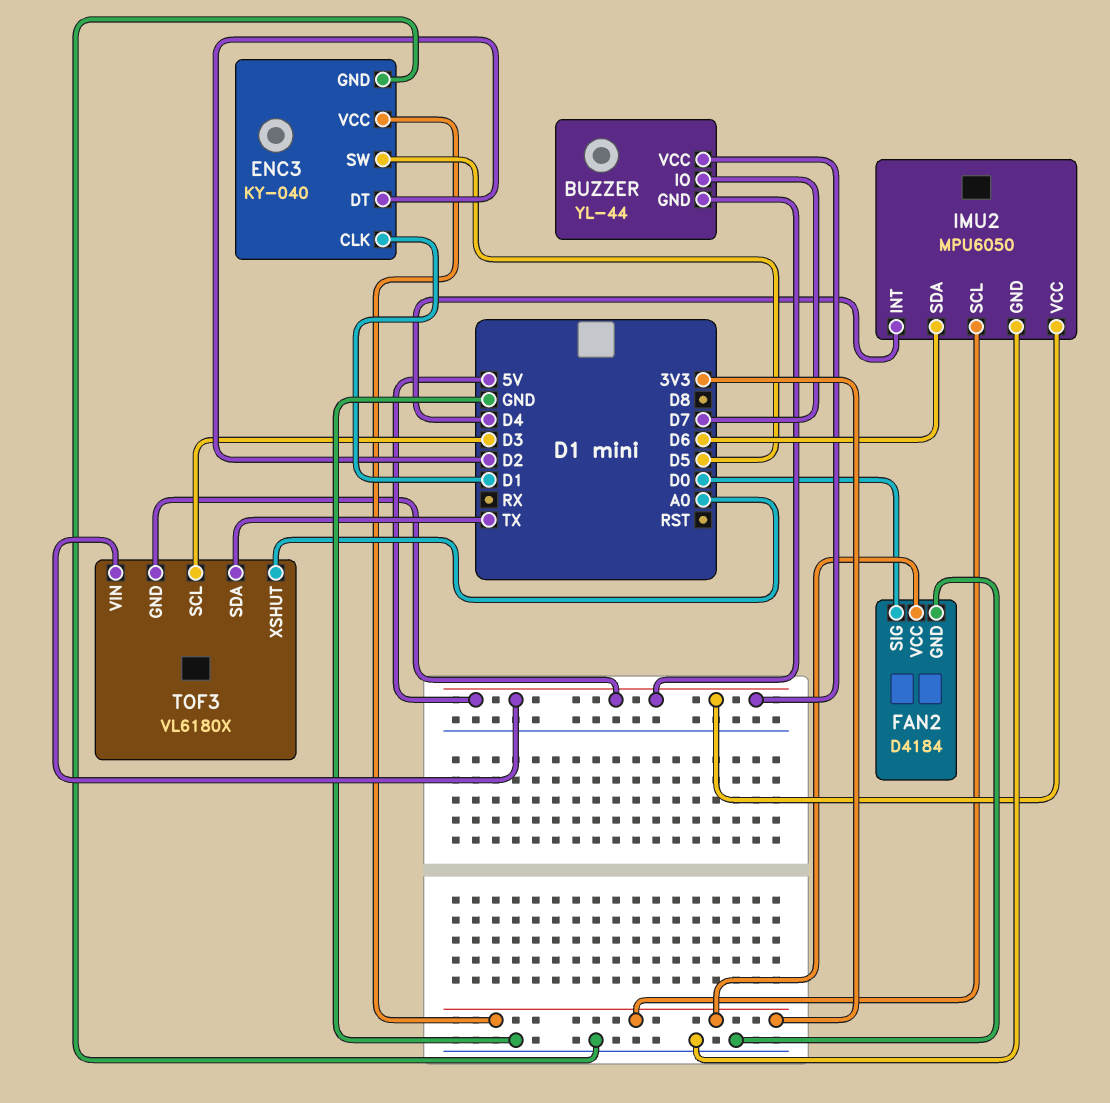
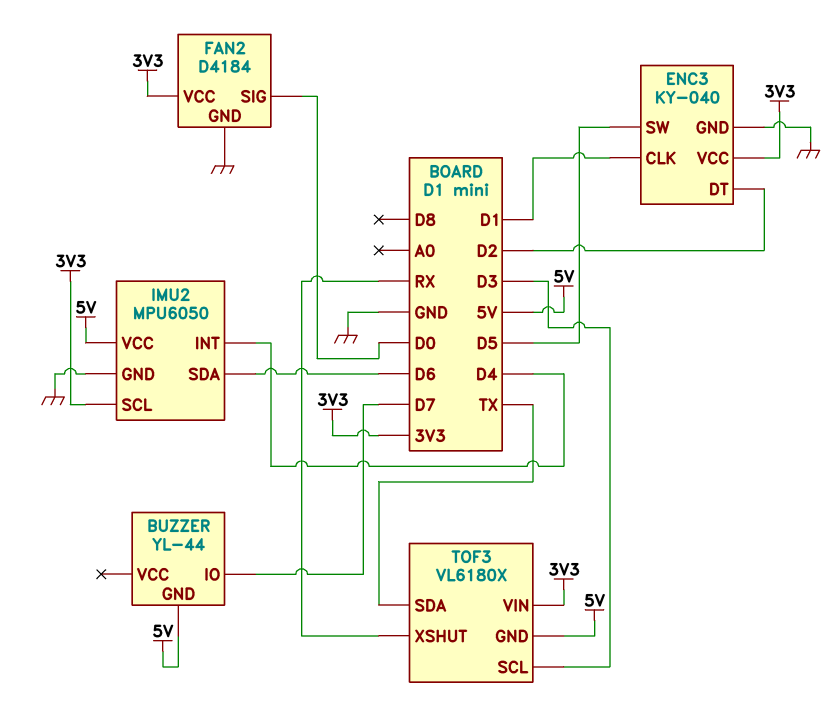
BUZZER pin VCC: 5V -> none
TOF3 pin VIN: 5V -> 3V3
TOF3 pin XSHUT: A0 -> RX

